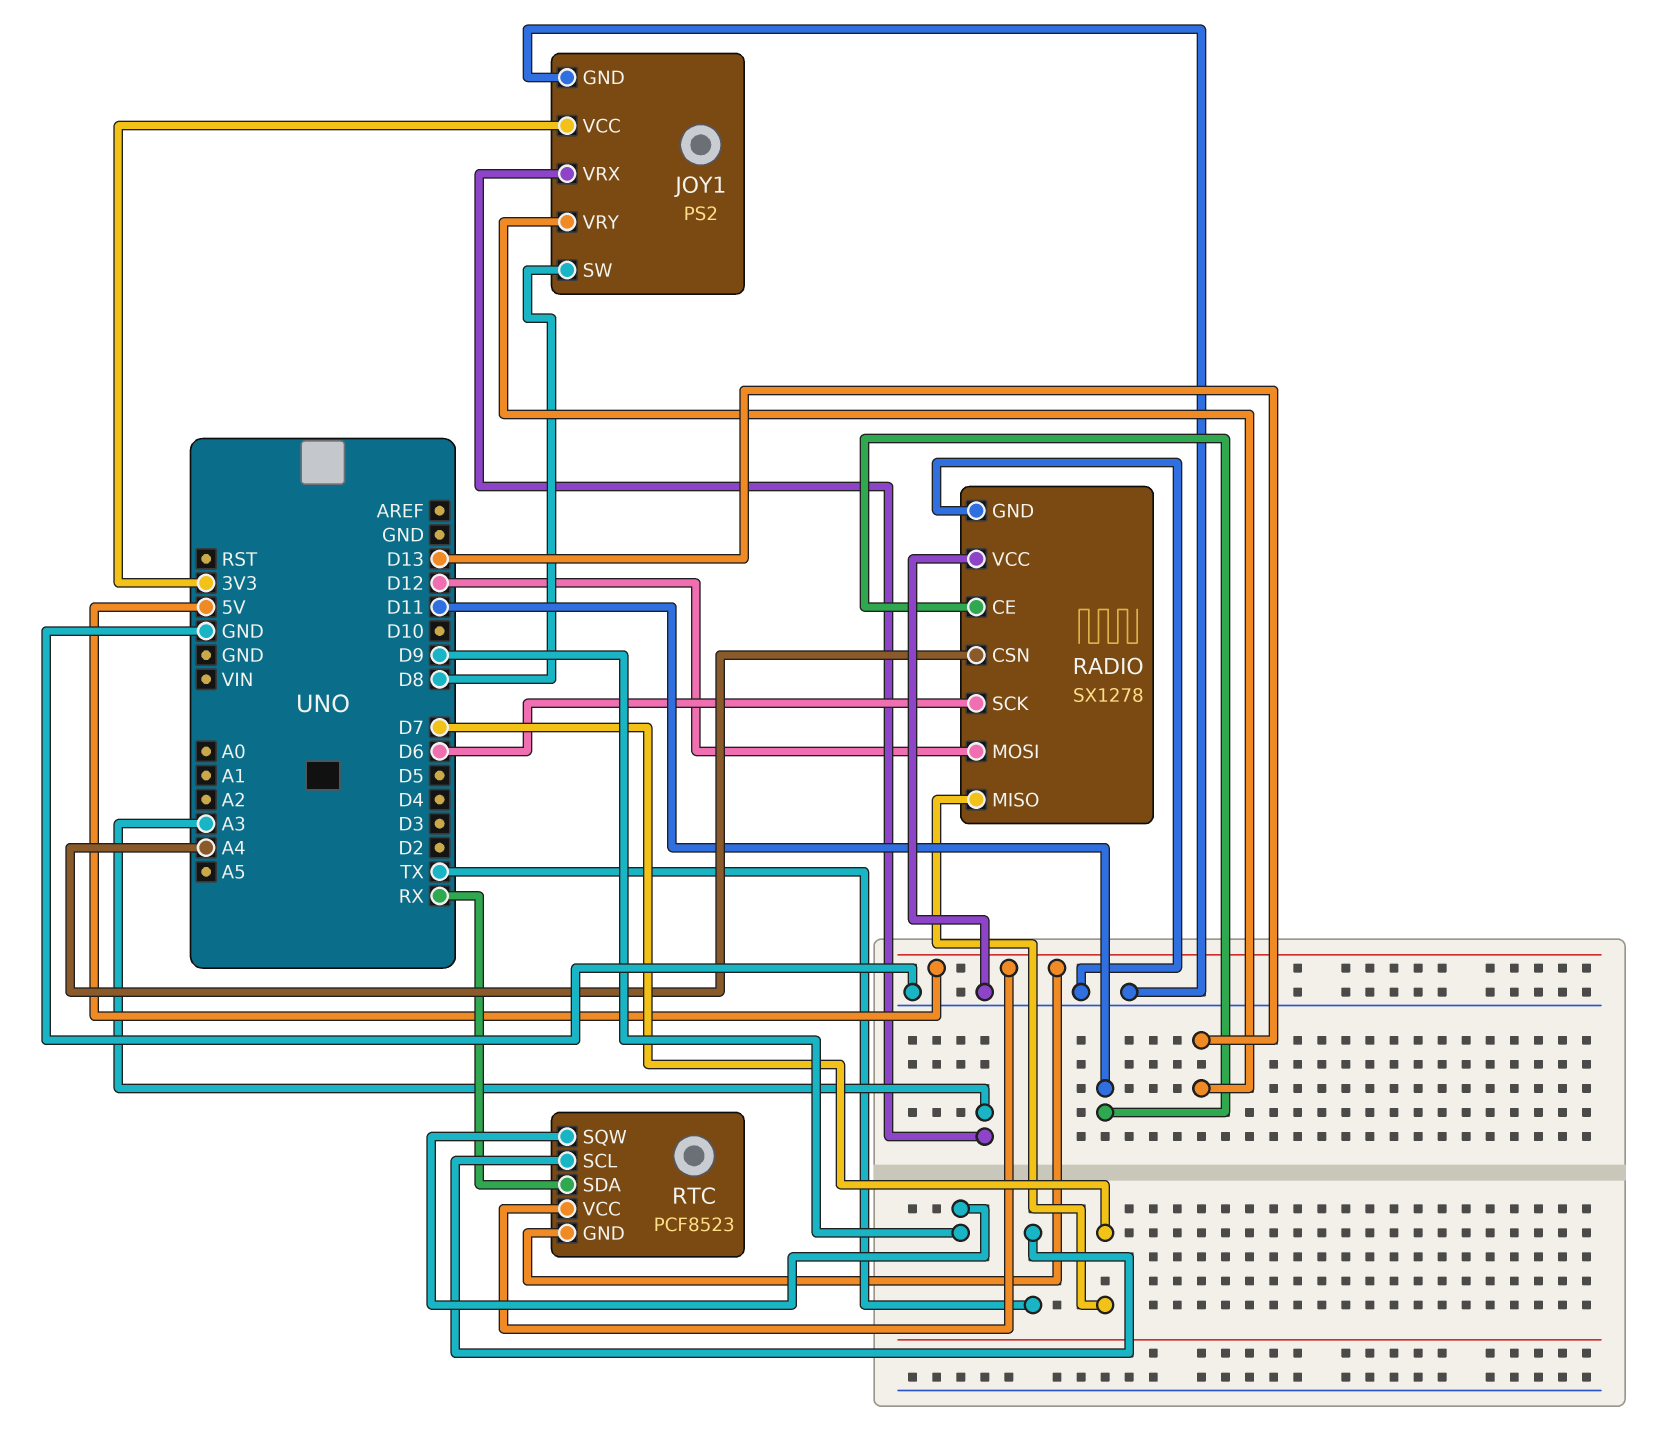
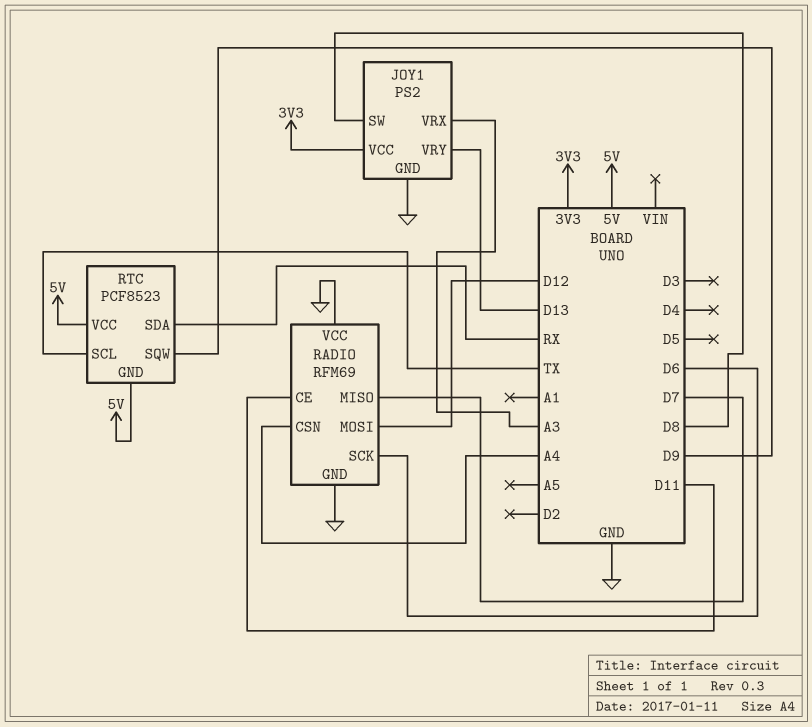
RADIO: SX1278 -> RFM69

